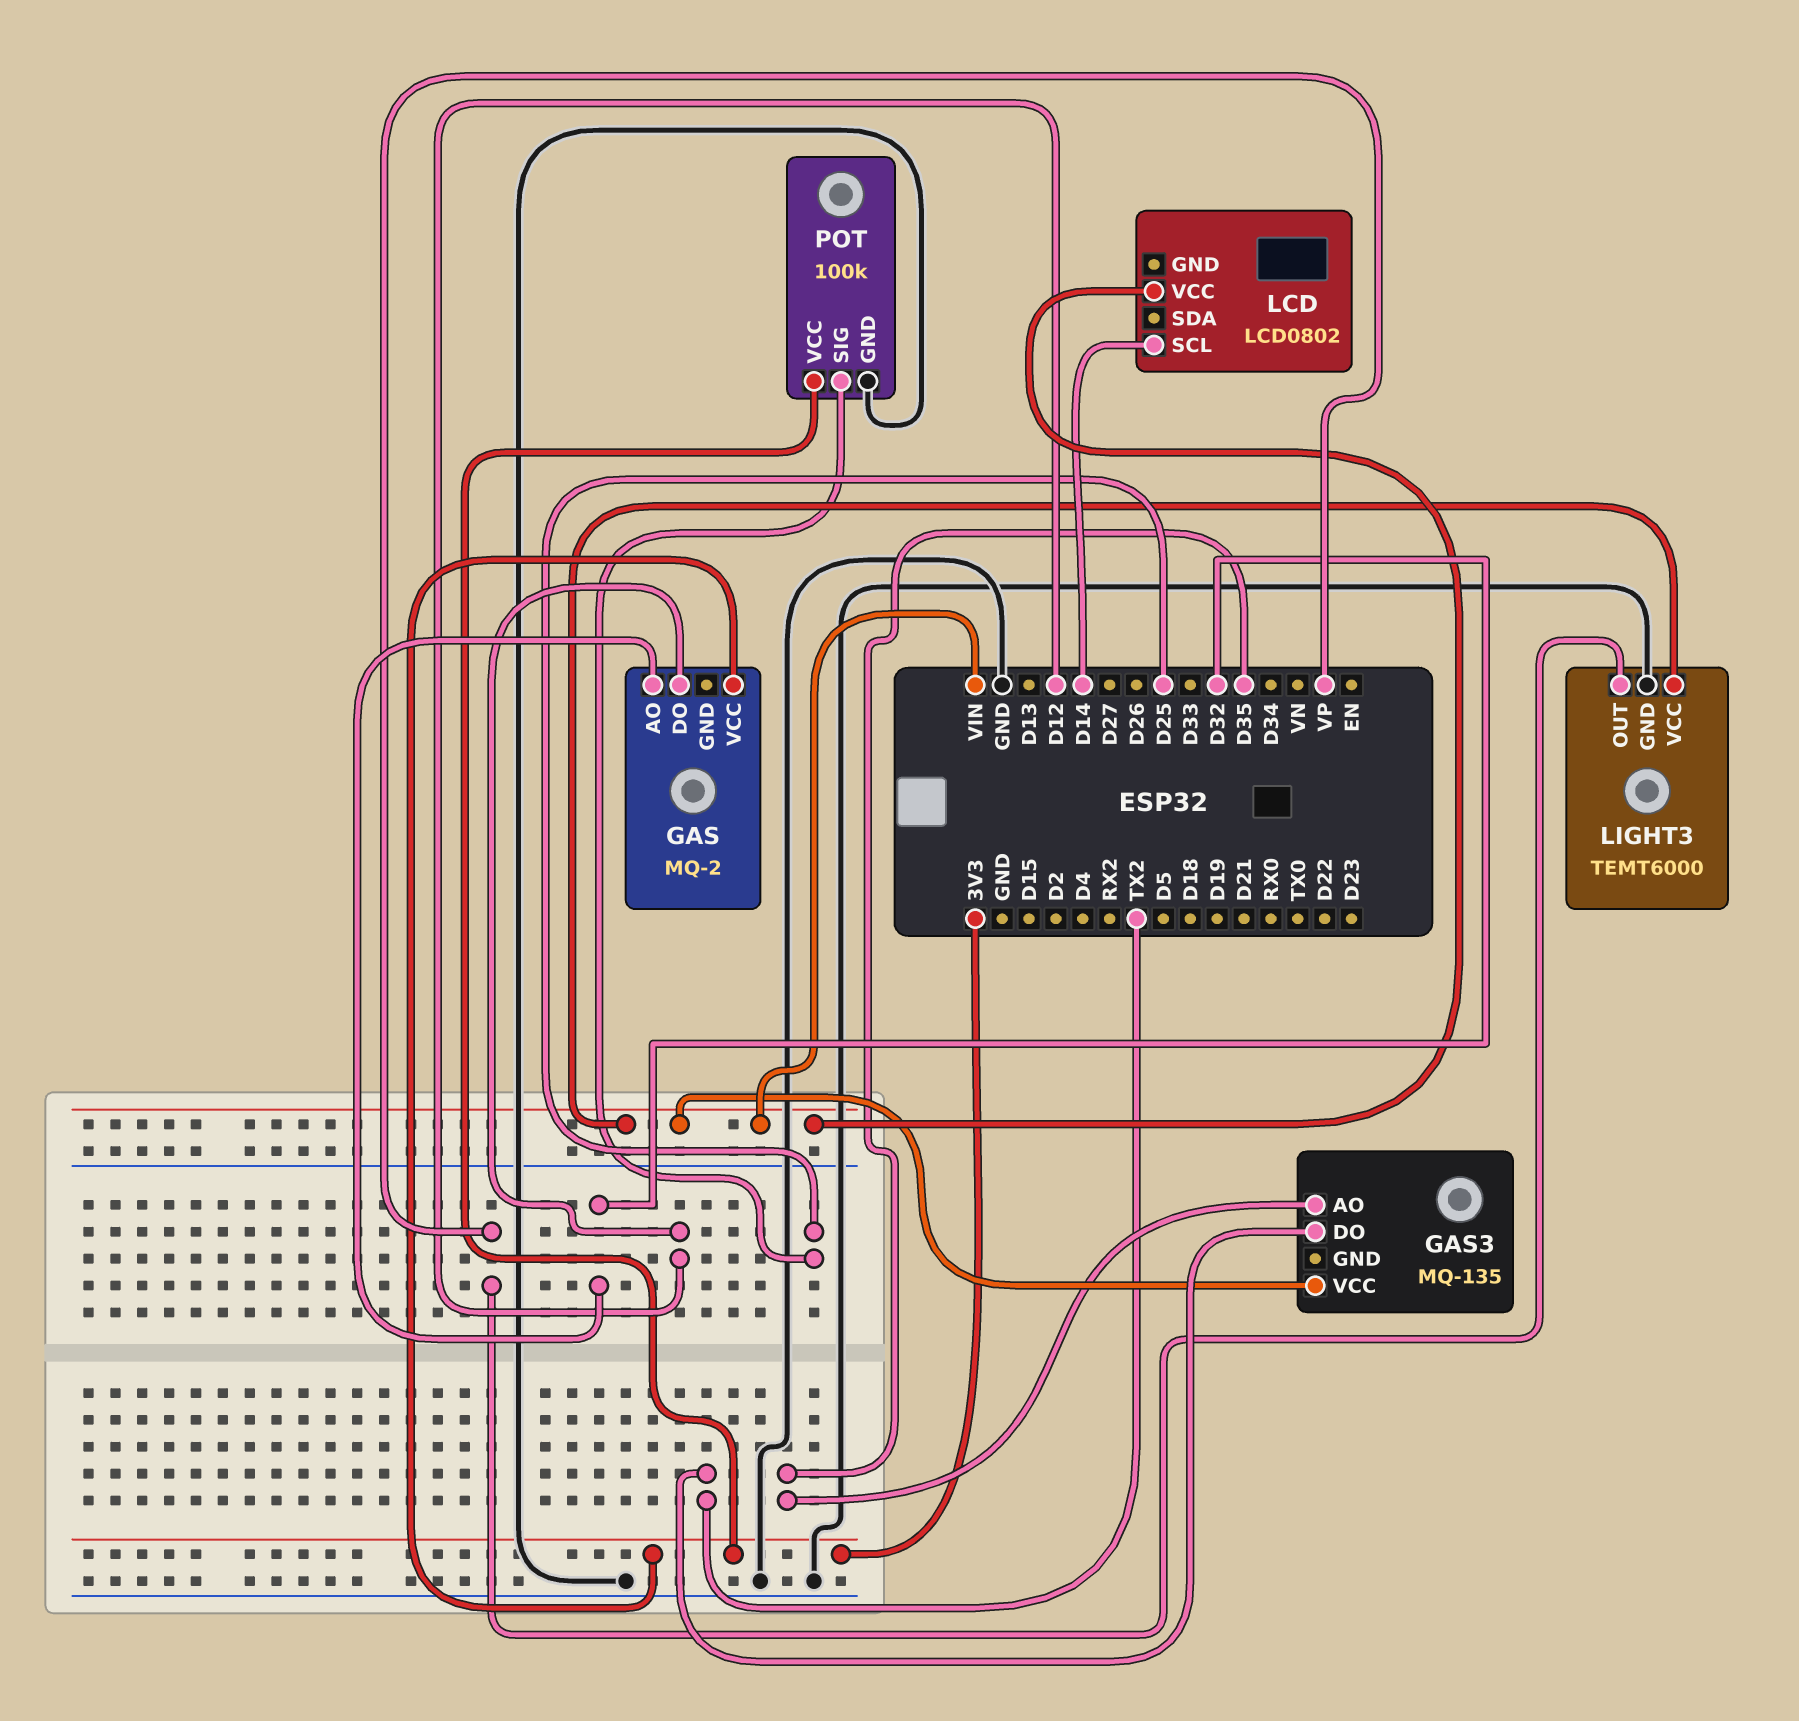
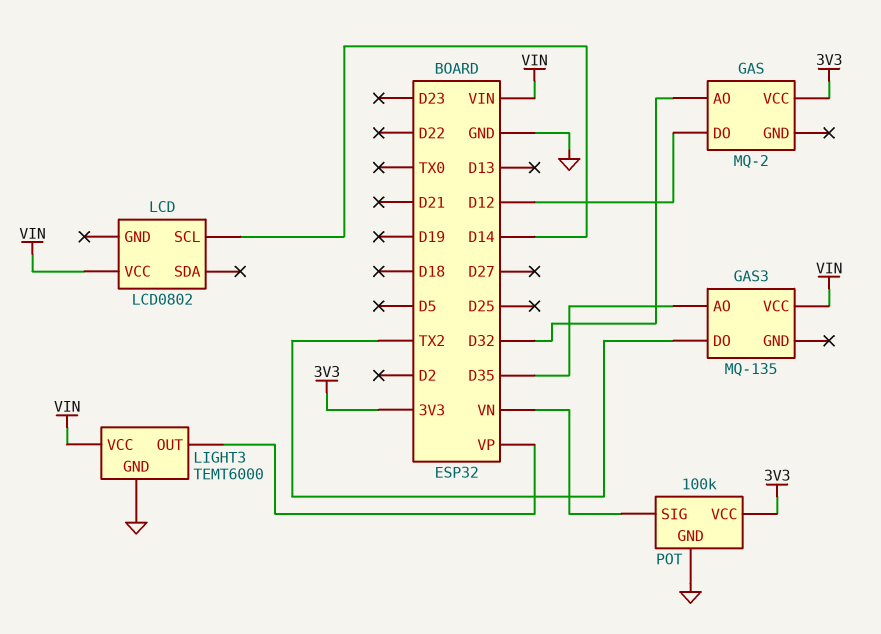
POT pin SIG: D25 -> VN

